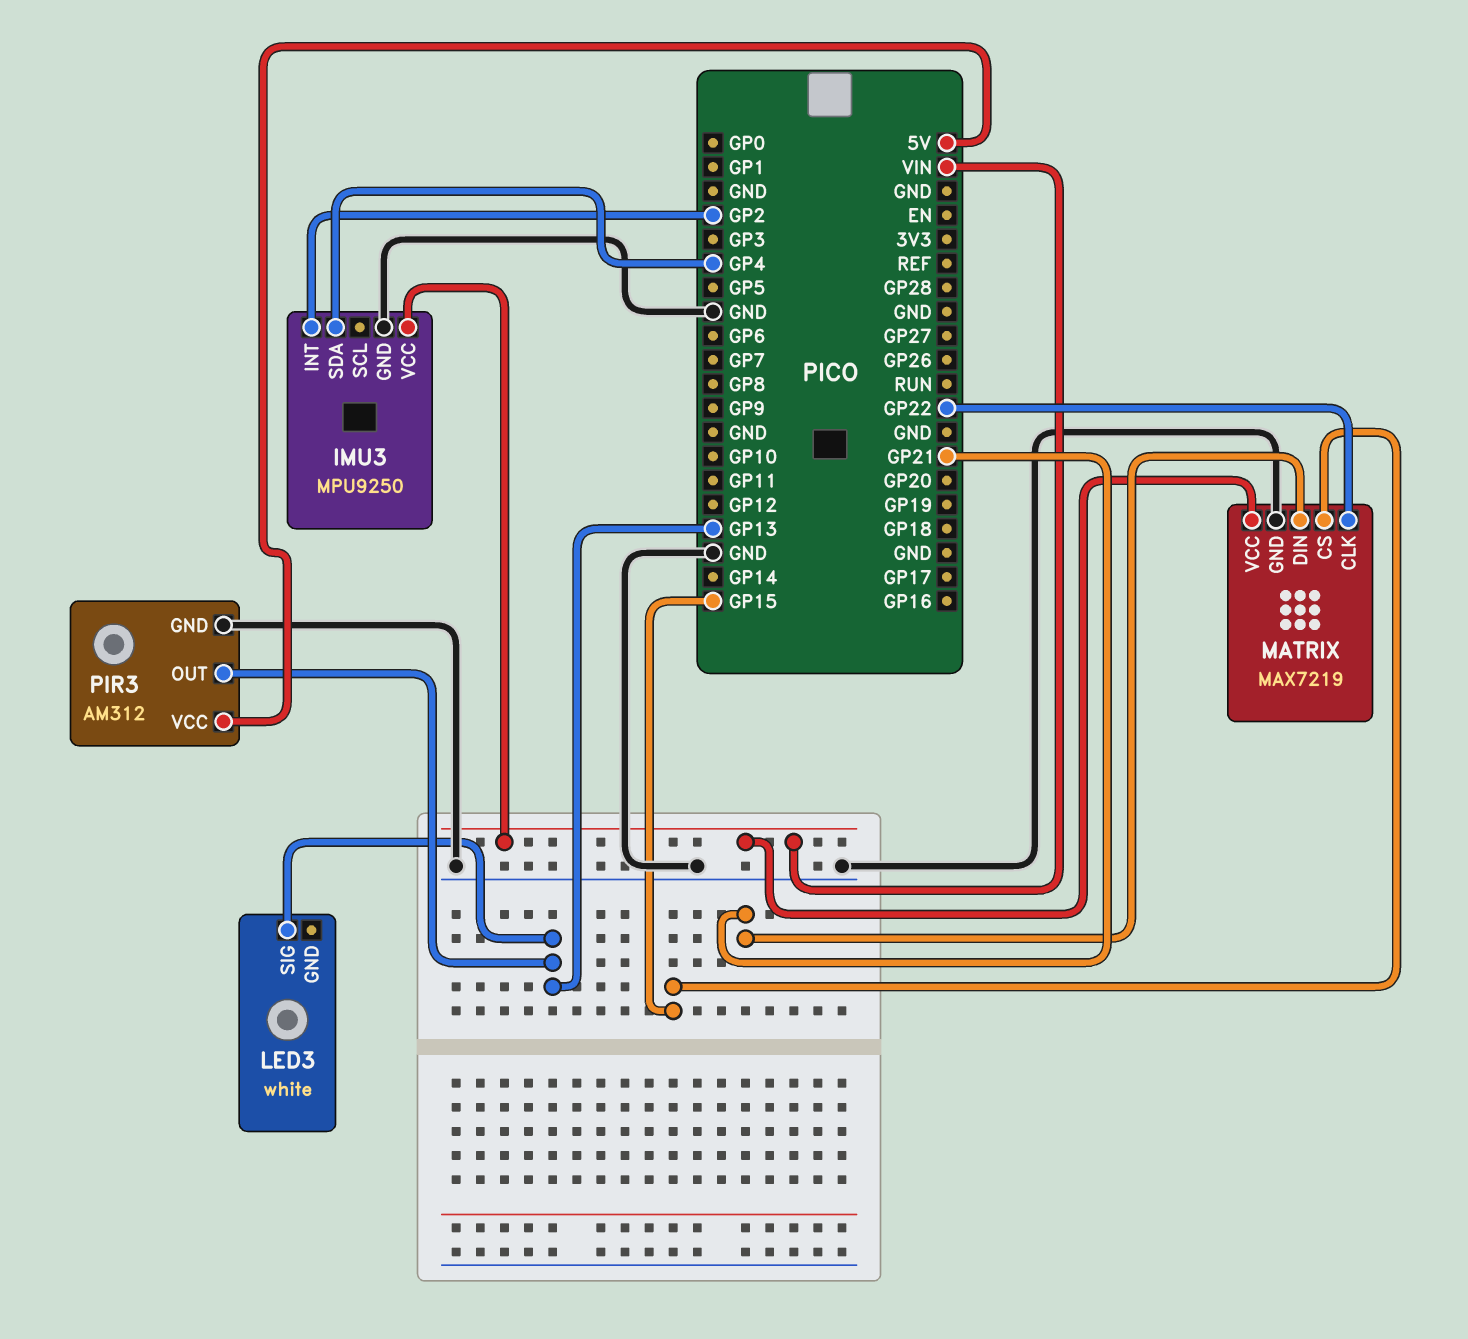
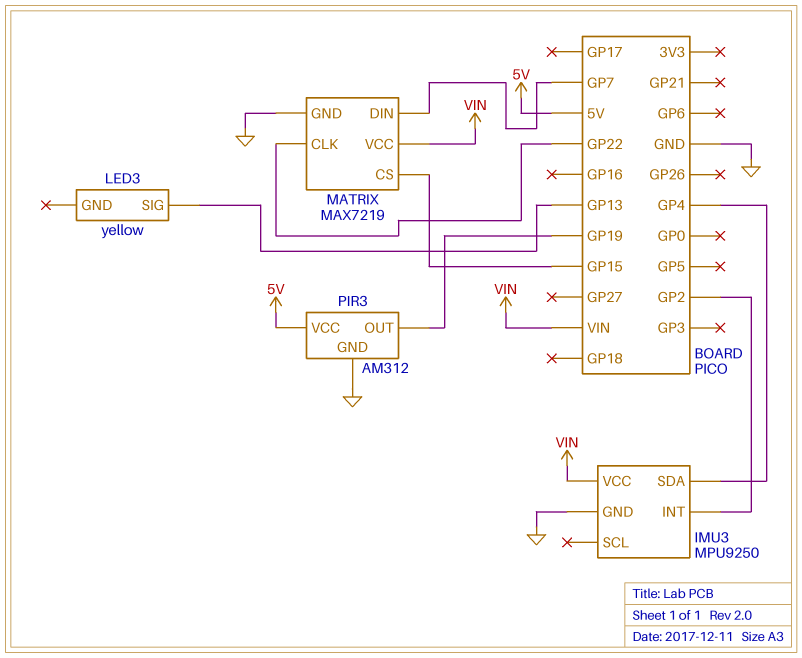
LED3: white -> yellow
MATRIX pin DIN: GP21 -> GP7
PIR3 pin OUT: GP13 -> GP19

